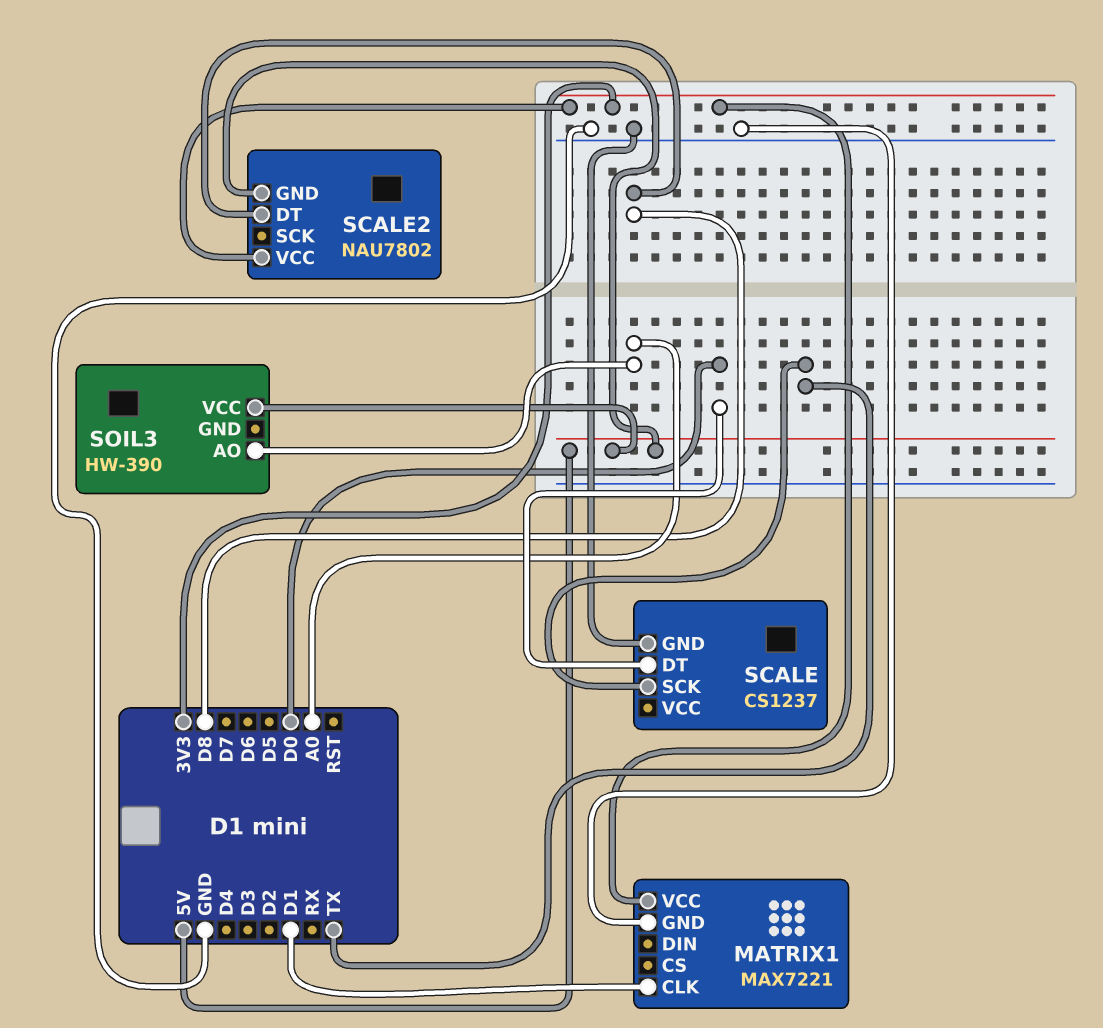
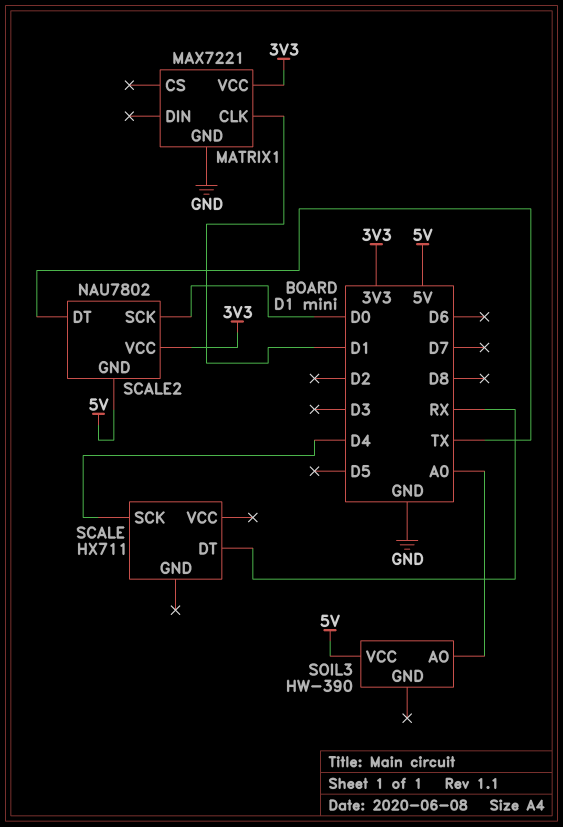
SCALE: CS1237 -> HX711
SCALE pin DT: D0 -> RX
SCALE pin GND: GND -> none
SCALE pin SCK: TX -> D4
SCALE2 pin DT: D8 -> TX
SCALE2 pin SCK: none -> D0

